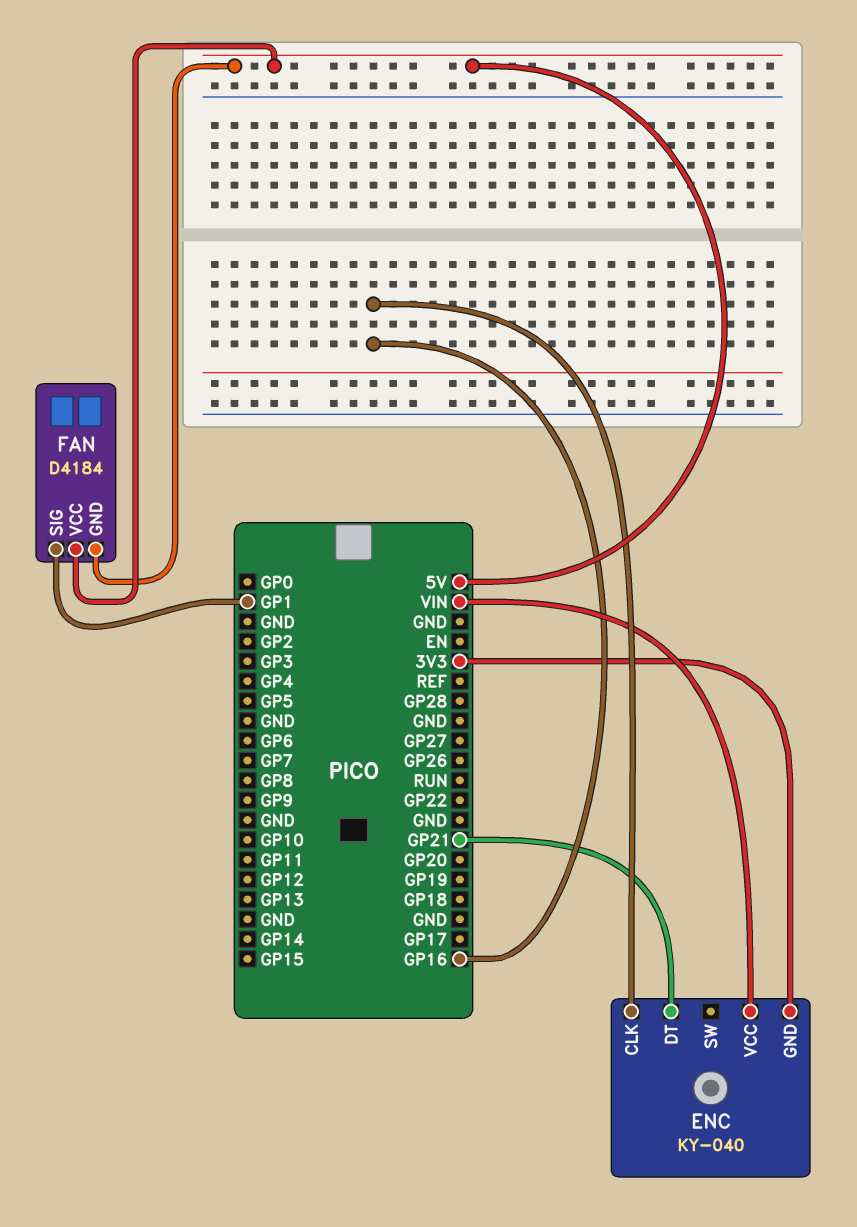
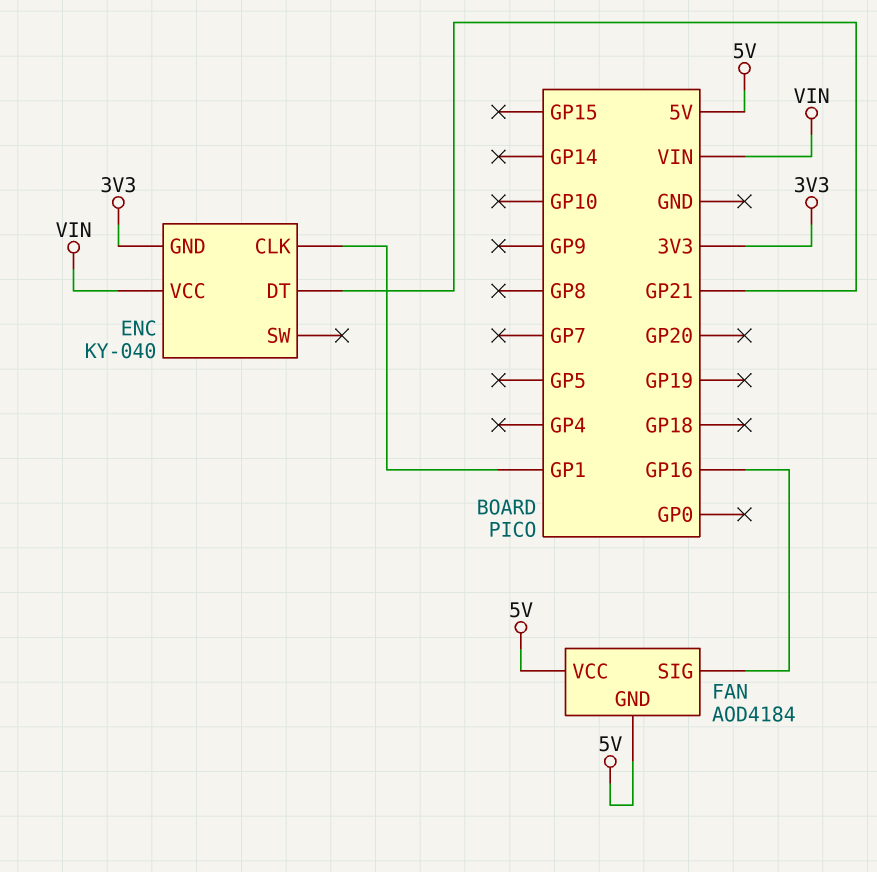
ENC pin CLK: GP16 -> GP1
FAN: D4184 -> AOD4184
FAN pin SIG: GP1 -> GP16

